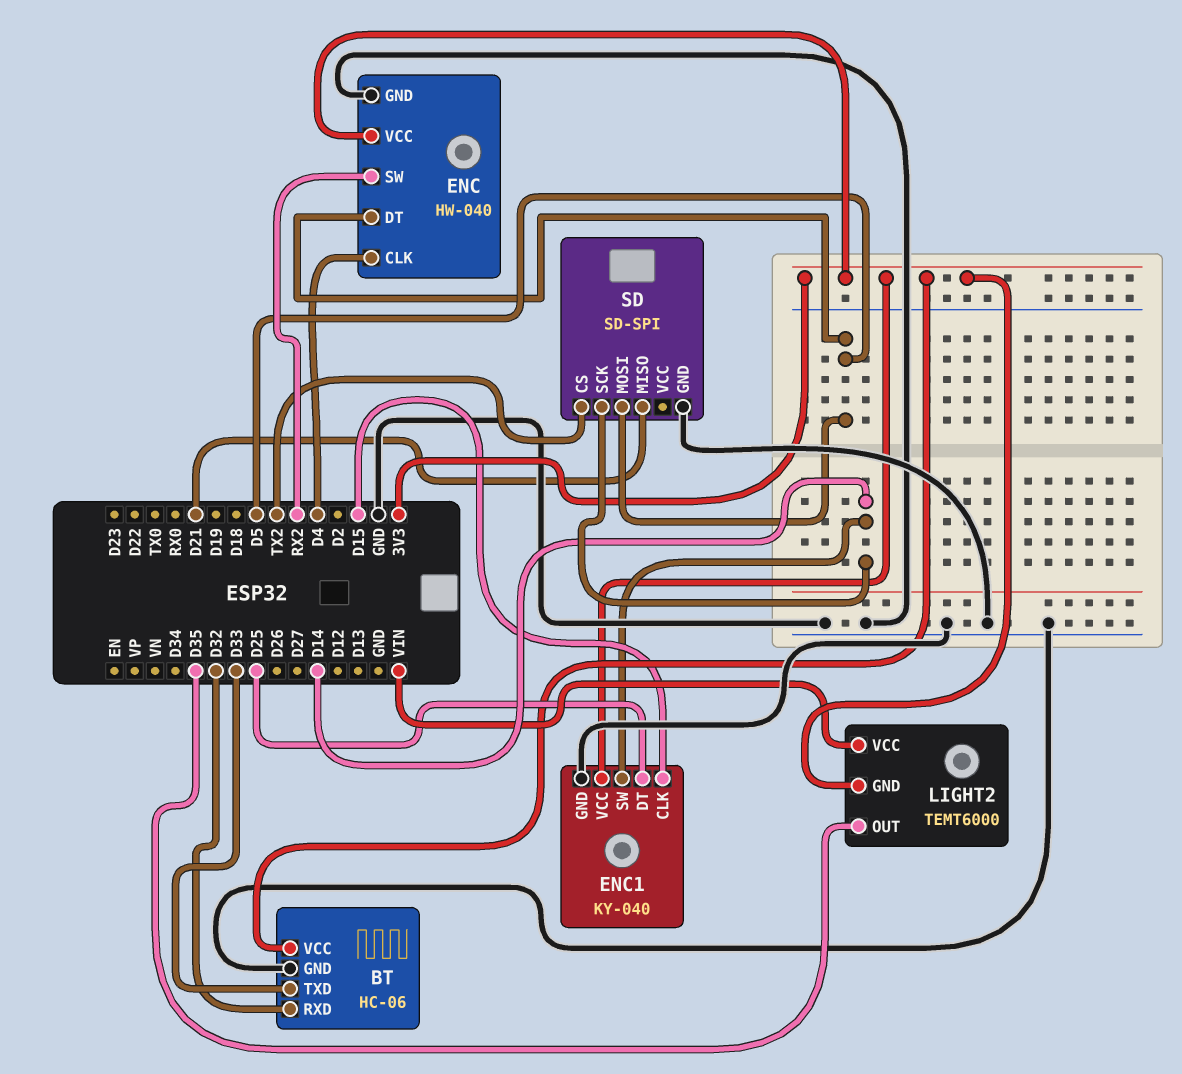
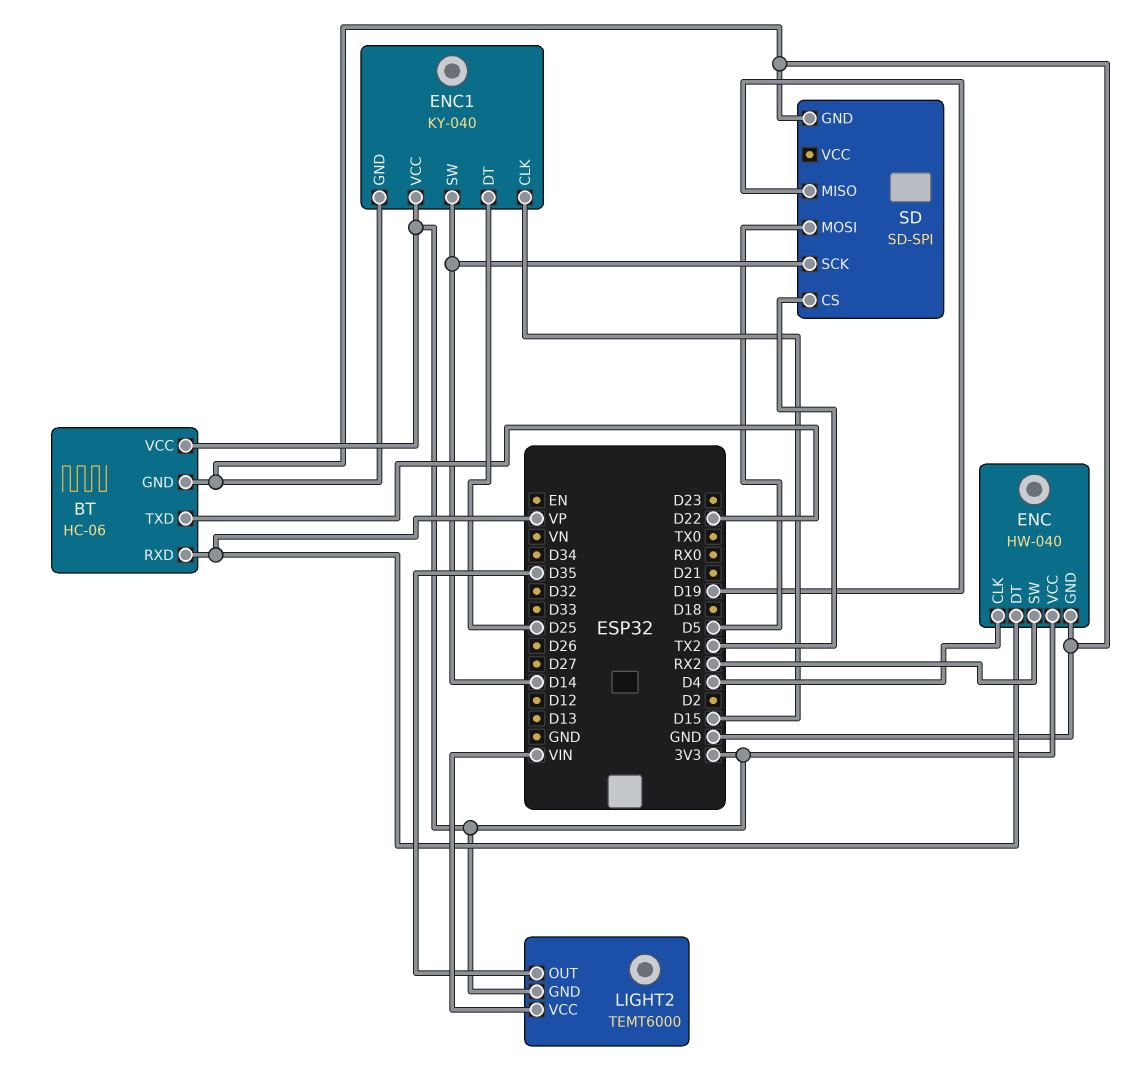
BT pin RXD: D32 -> VP
BT pin TXD: D33 -> D22
ENC pin DT: D5 -> VP
SD pin MISO: D21 -> D19

